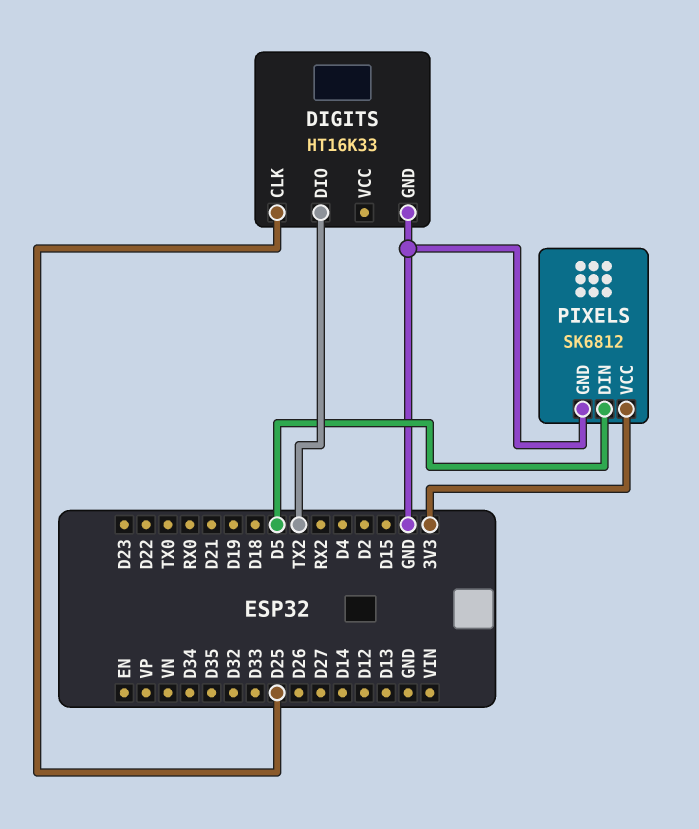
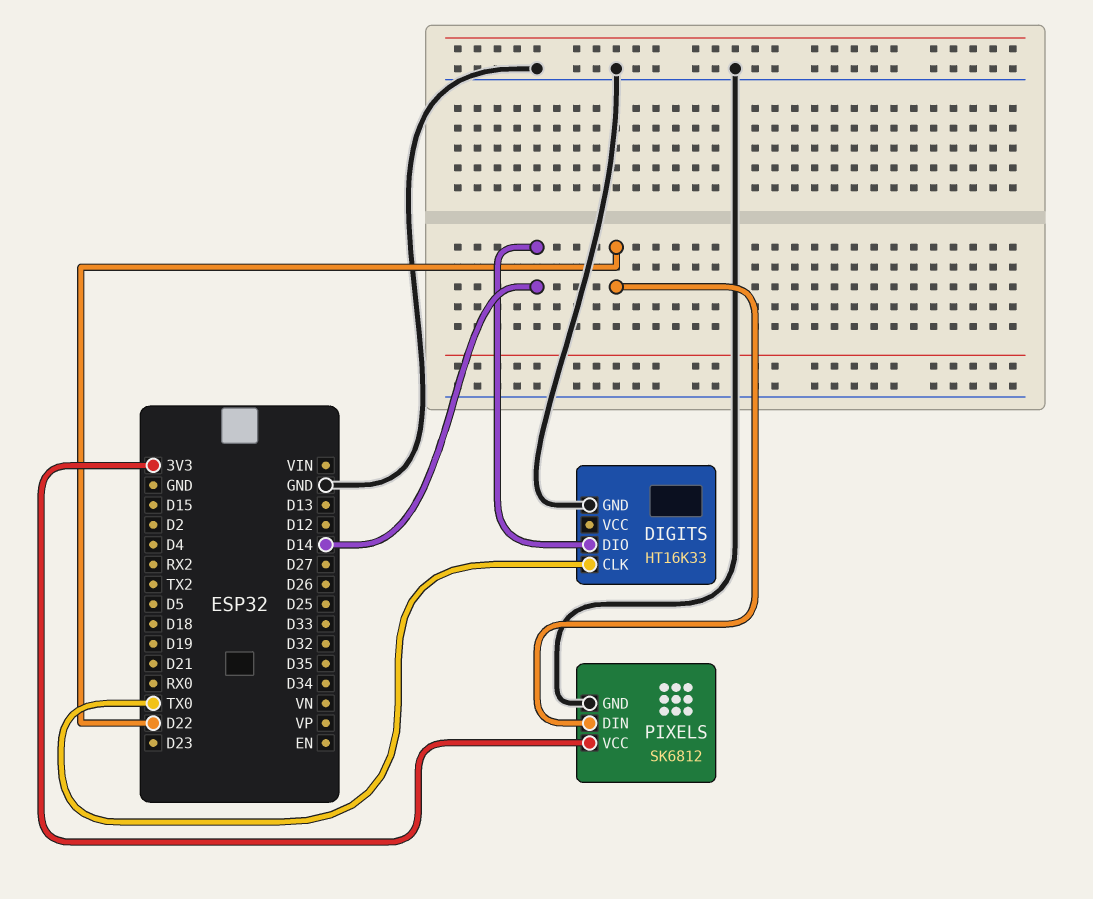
DIGITS pin CLK: D25 -> TX0
DIGITS pin DIO: TX2 -> D14
PIXELS pin DIN: D5 -> D22

